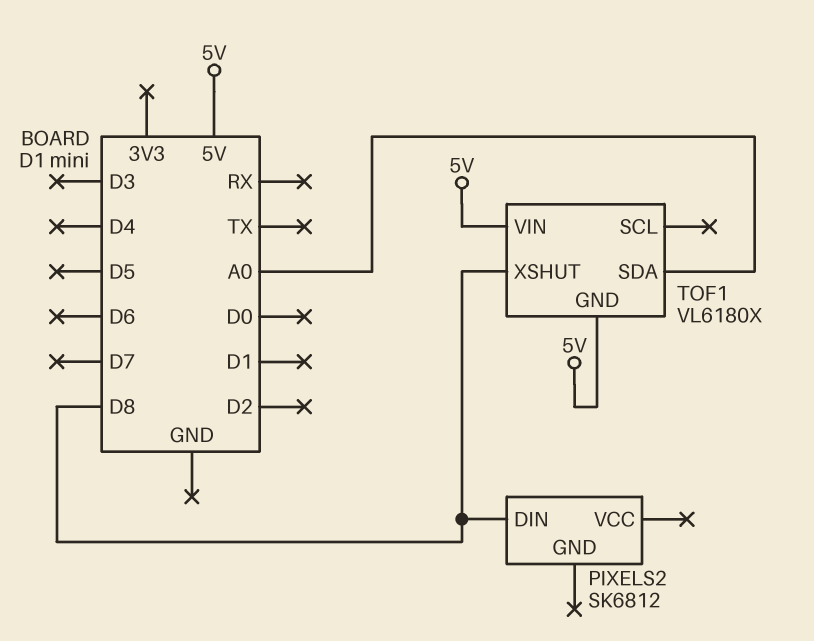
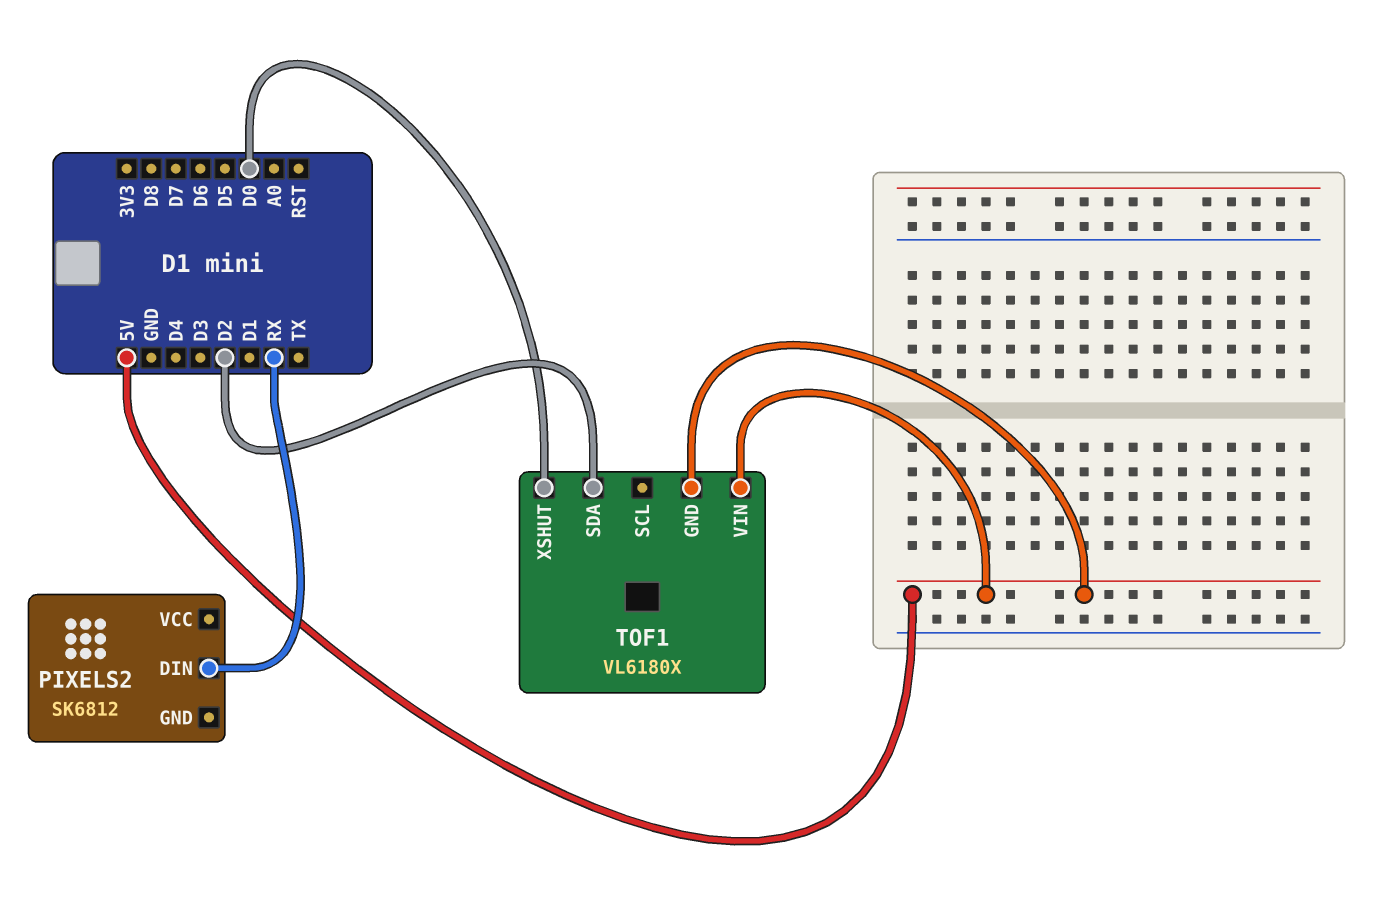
PIXELS2 pin DIN: D8 -> RX
TOF1 pin SDA: A0 -> D2
TOF1 pin XSHUT: D8 -> D0

